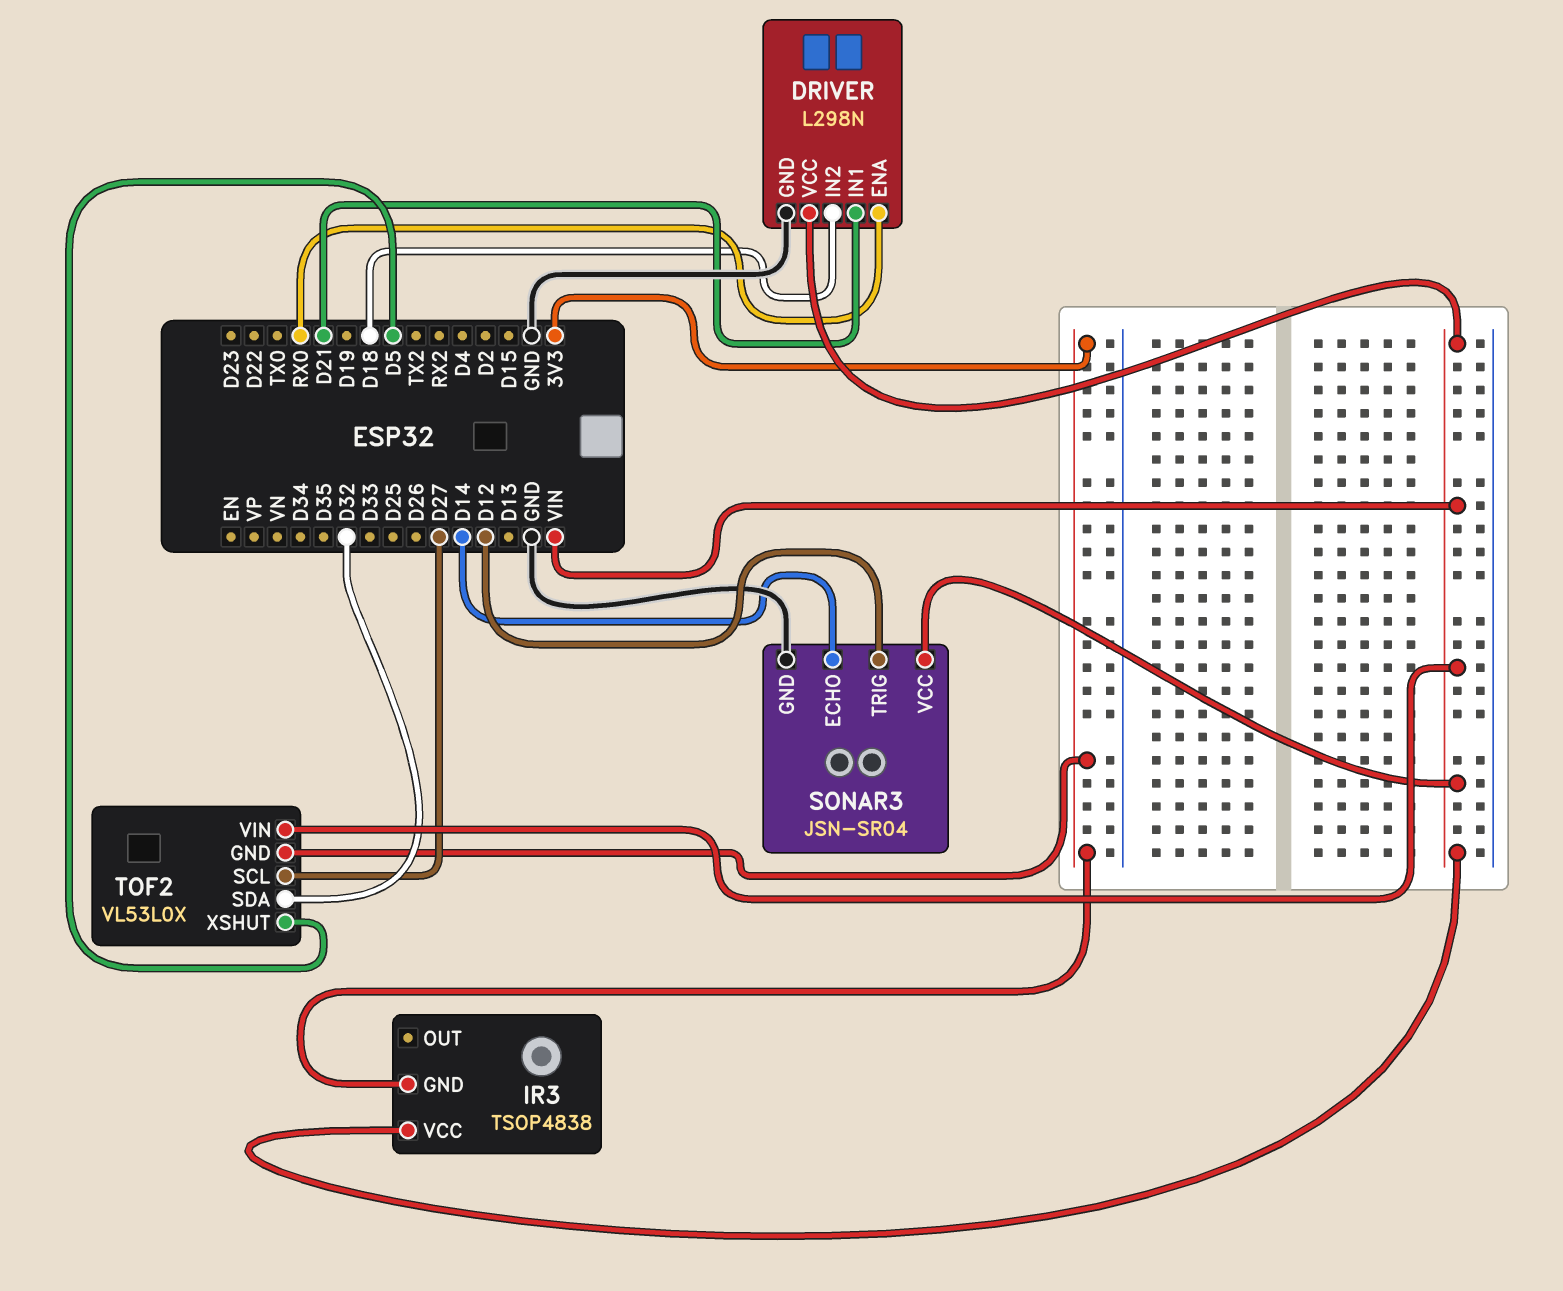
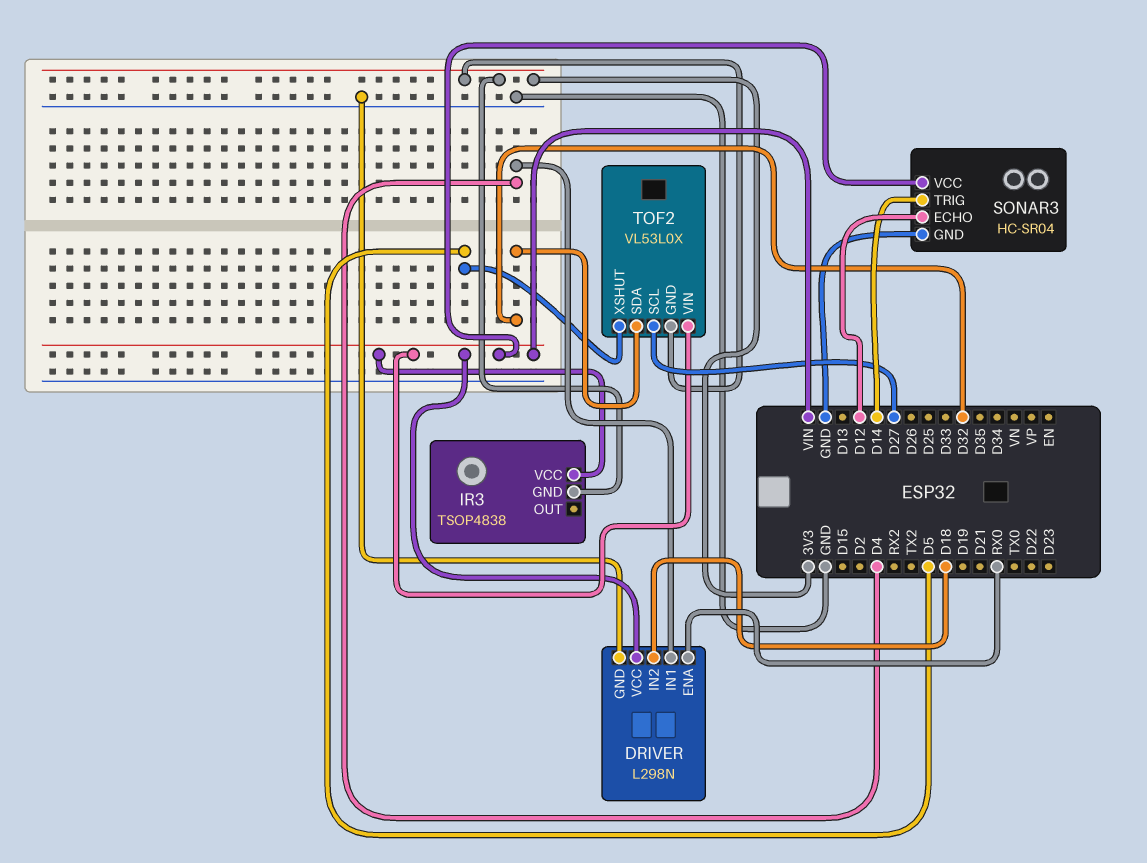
DRIVER pin IN1: D21 -> D4
SONAR3: JSN-SR04 -> HC-SR04
SONAR3 pin ECHO: D14 -> D12
SONAR3 pin TRIG: D12 -> D14

